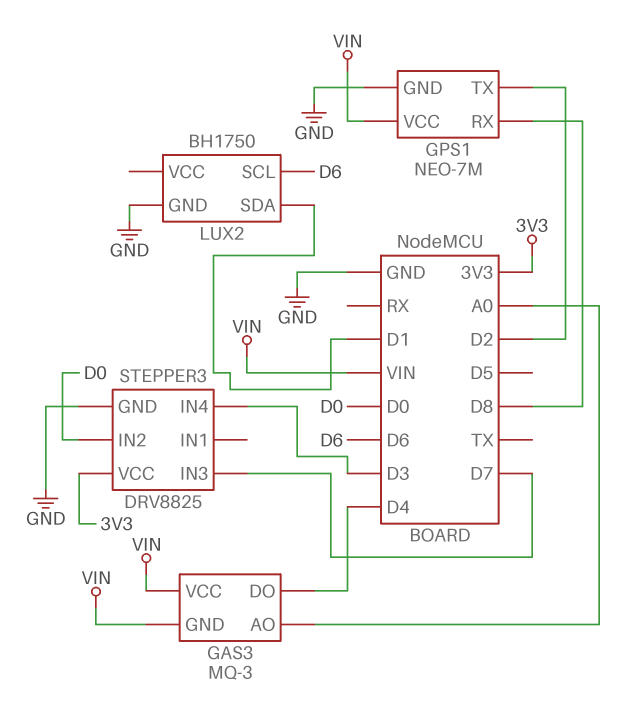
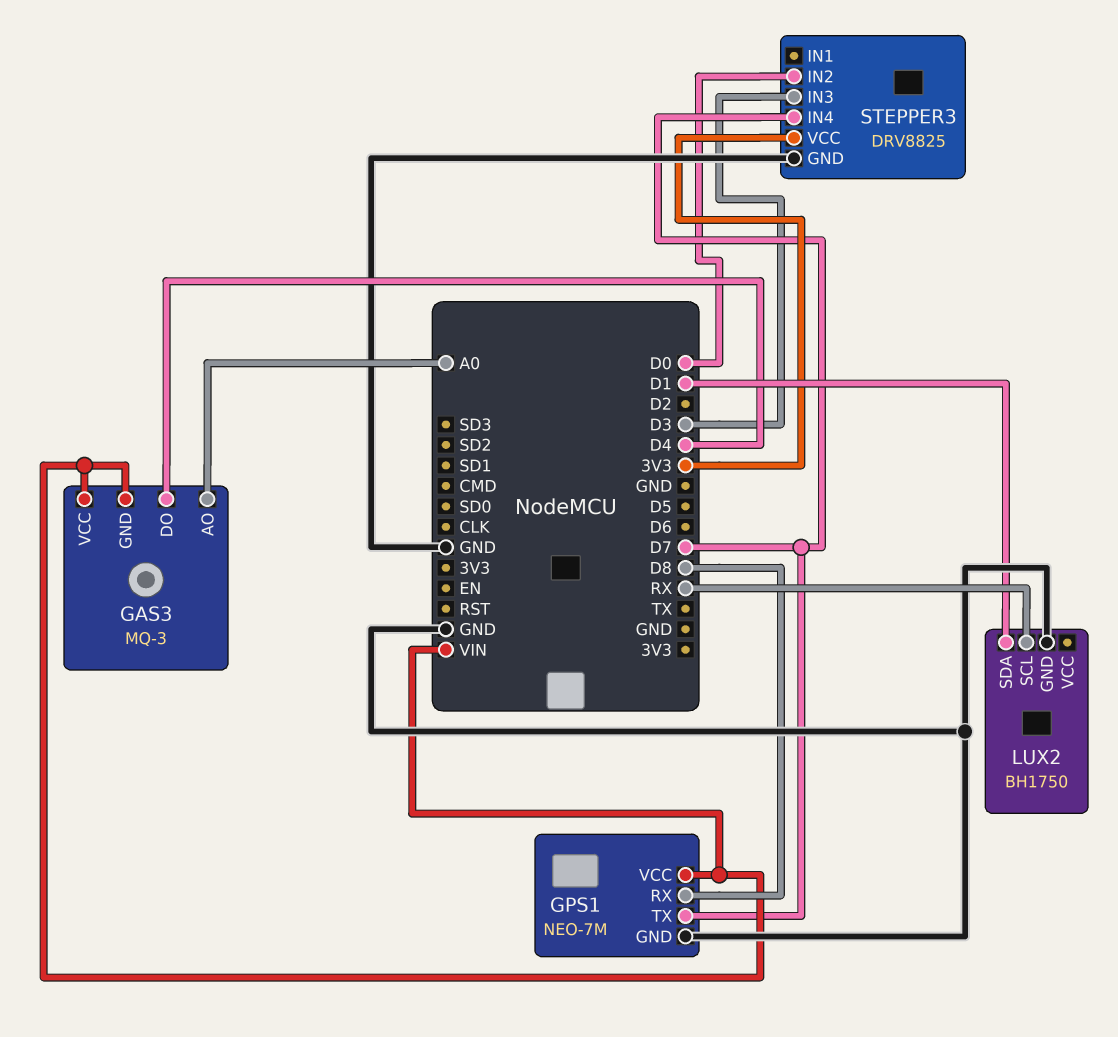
GPS1 pin TX: D2 -> D7
LUX2 pin SCL: D6 -> RX
STEPPER3 pin IN3: D7 -> D3
STEPPER3 pin IN4: D3 -> D7

